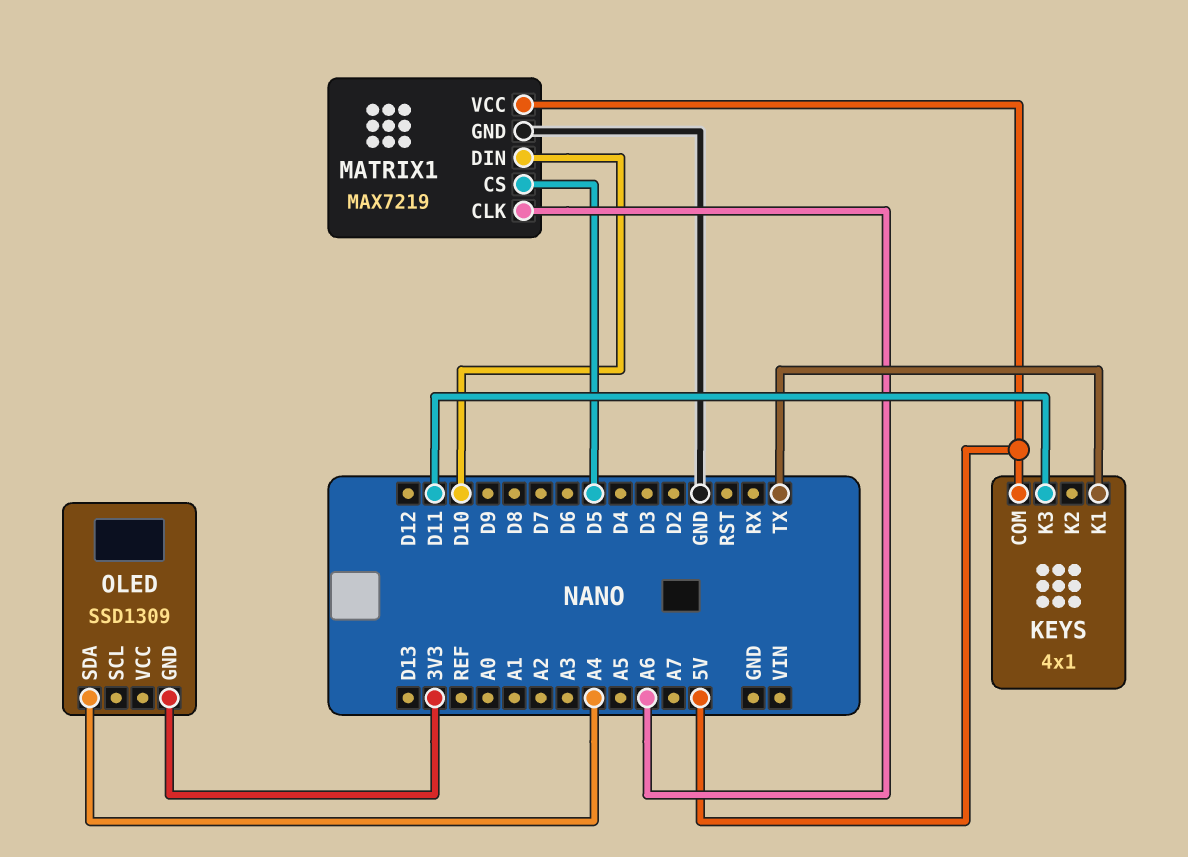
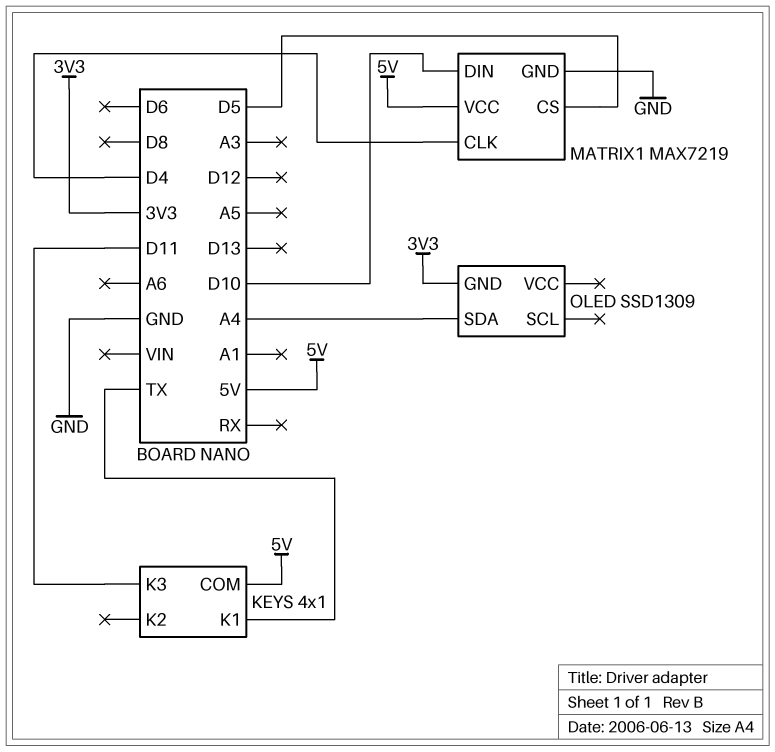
MATRIX1 pin CLK: A6 -> D4

